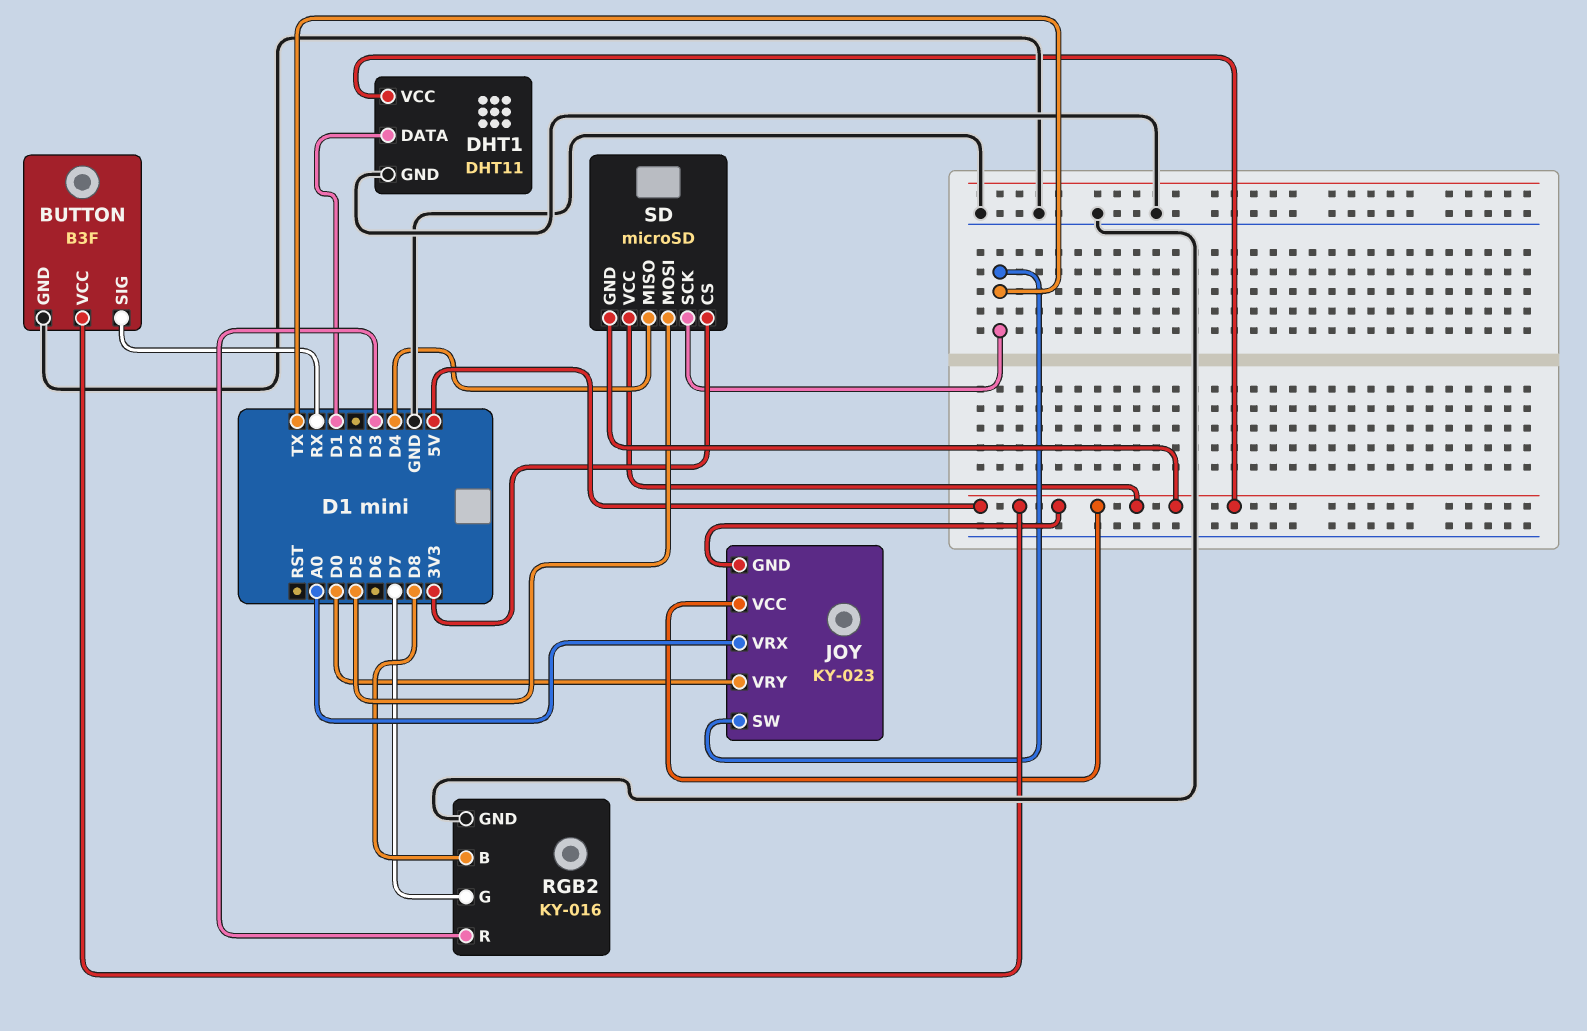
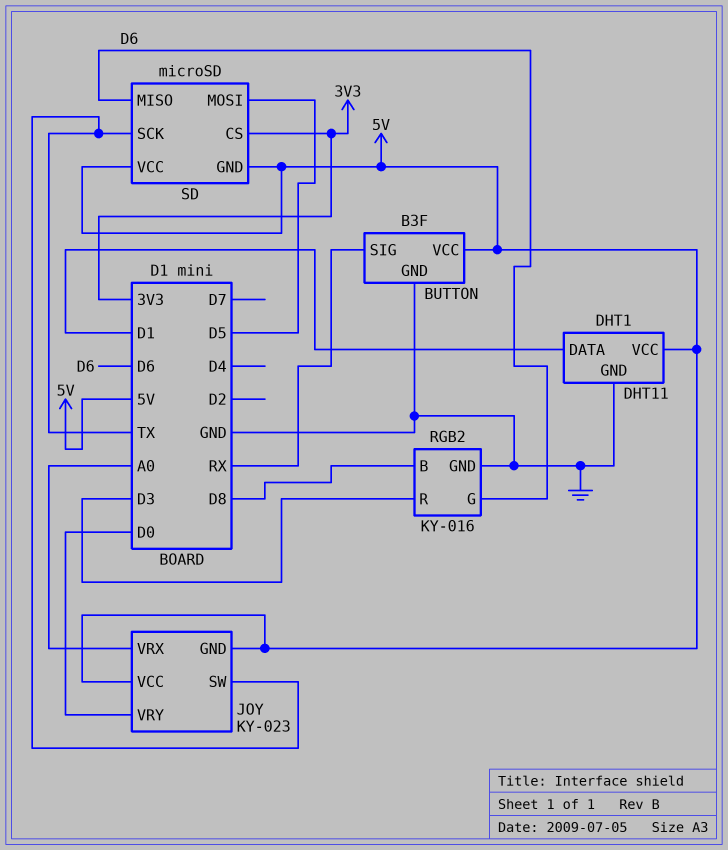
RGB2 pin G: D7 -> D6
SD pin MISO: D4 -> D6

